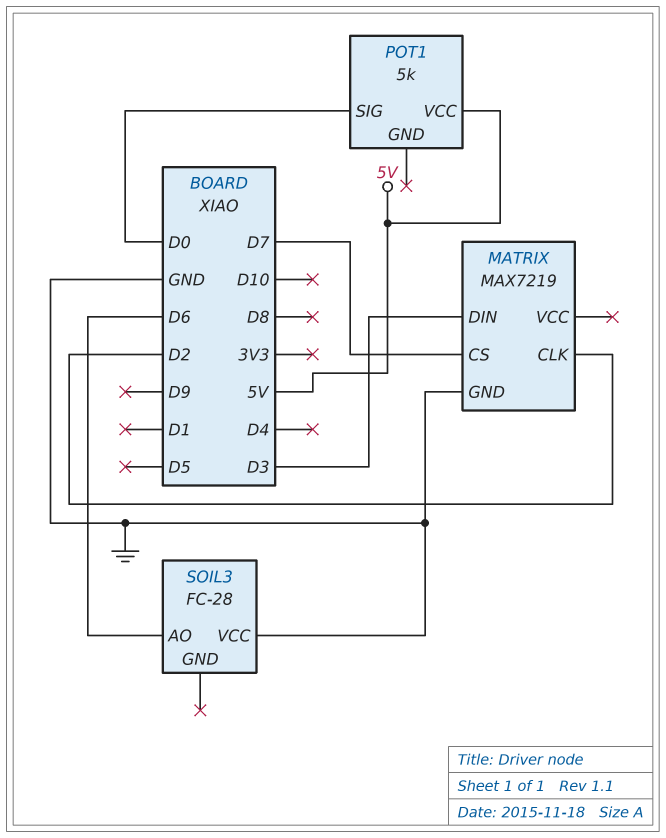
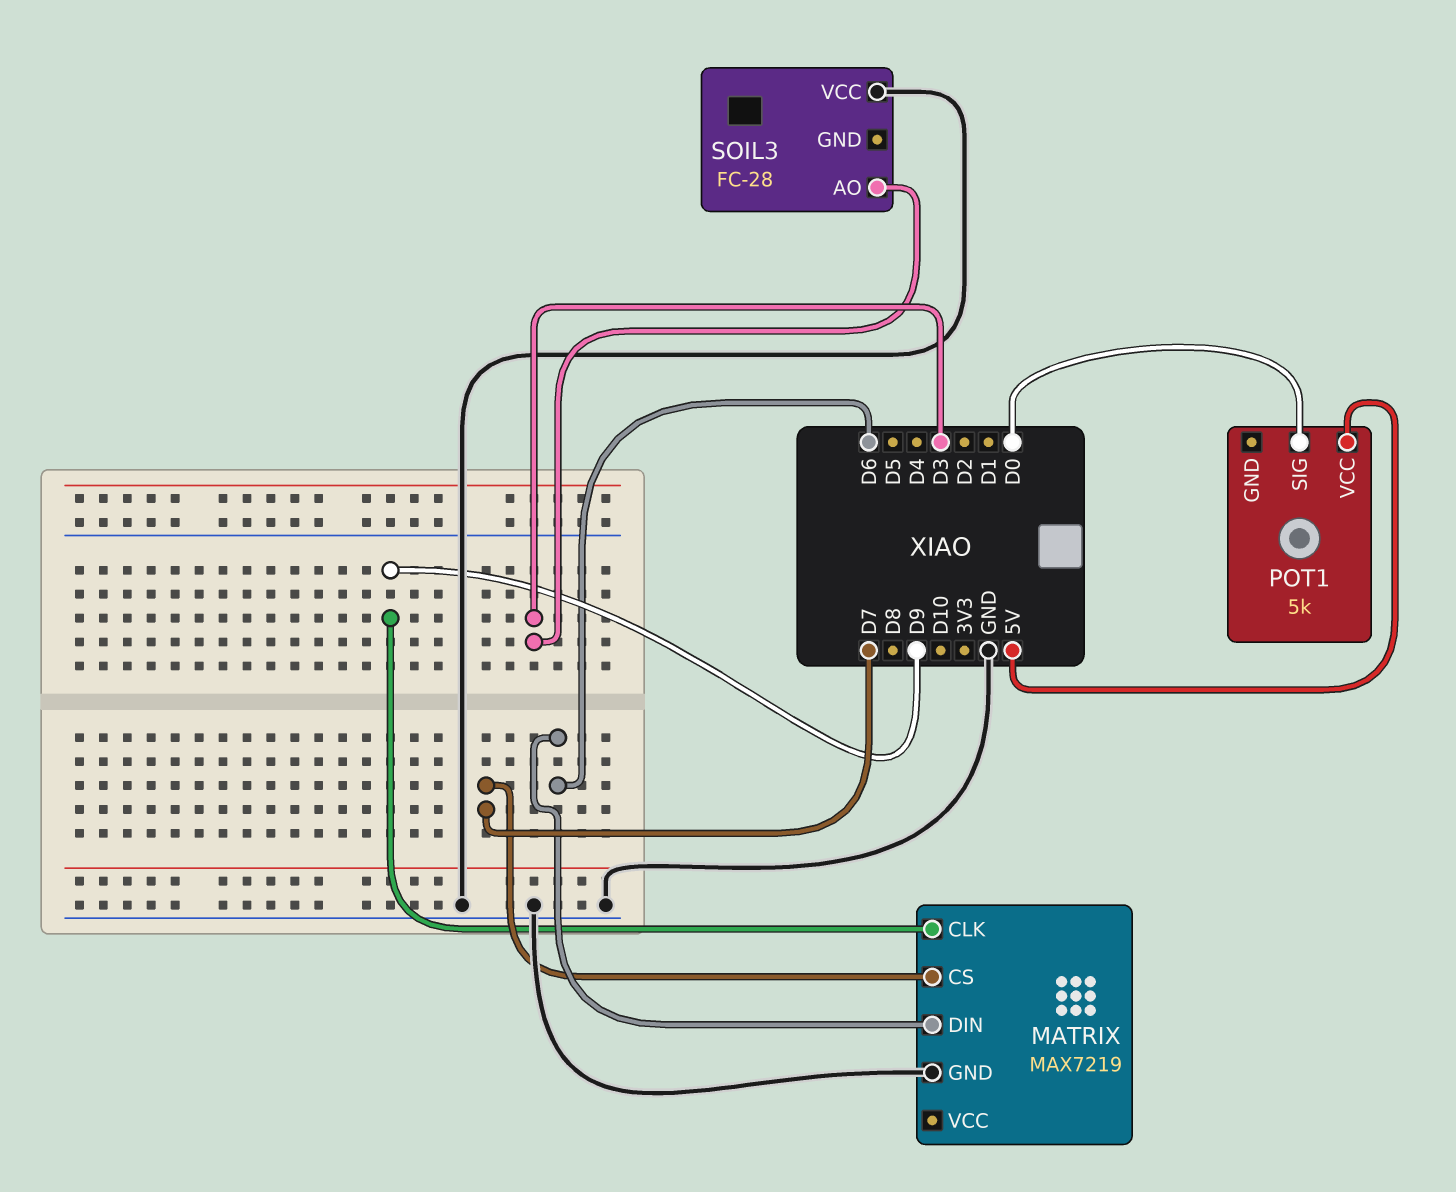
MATRIX pin CLK: D2 -> D9
MATRIX pin DIN: D3 -> D6
SOIL3 pin AO: D6 -> D3

